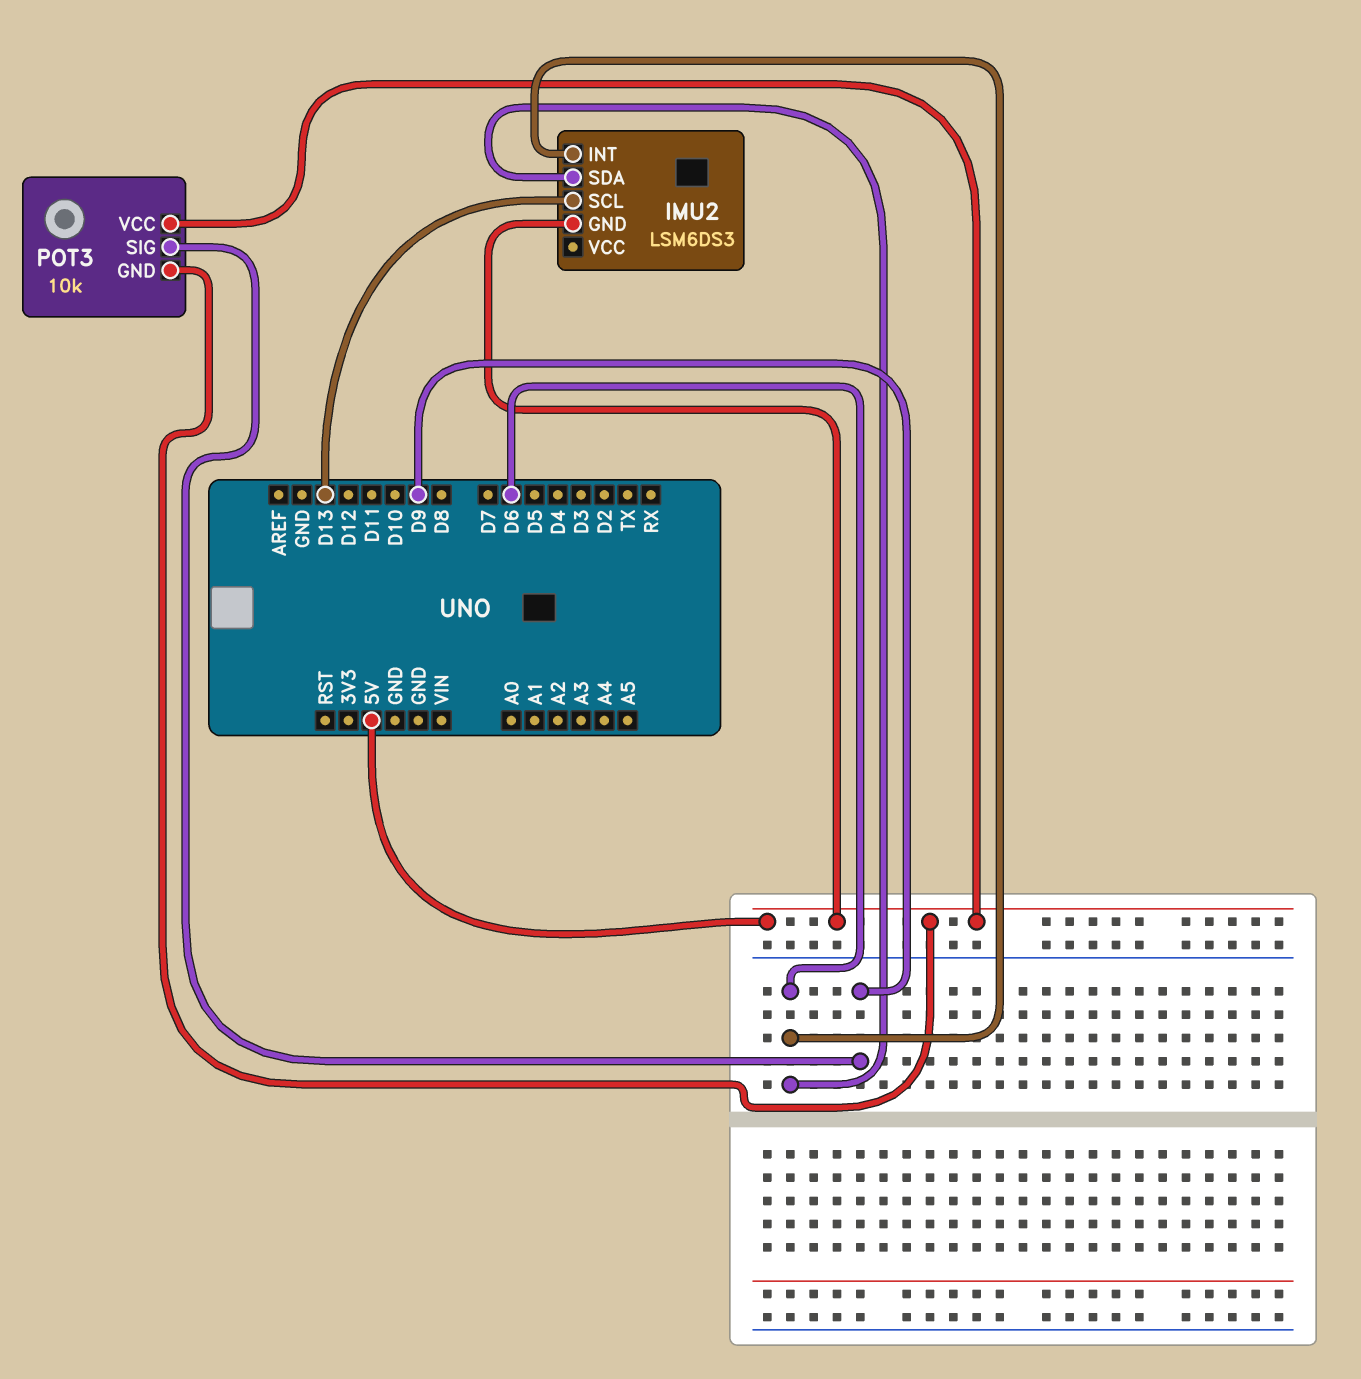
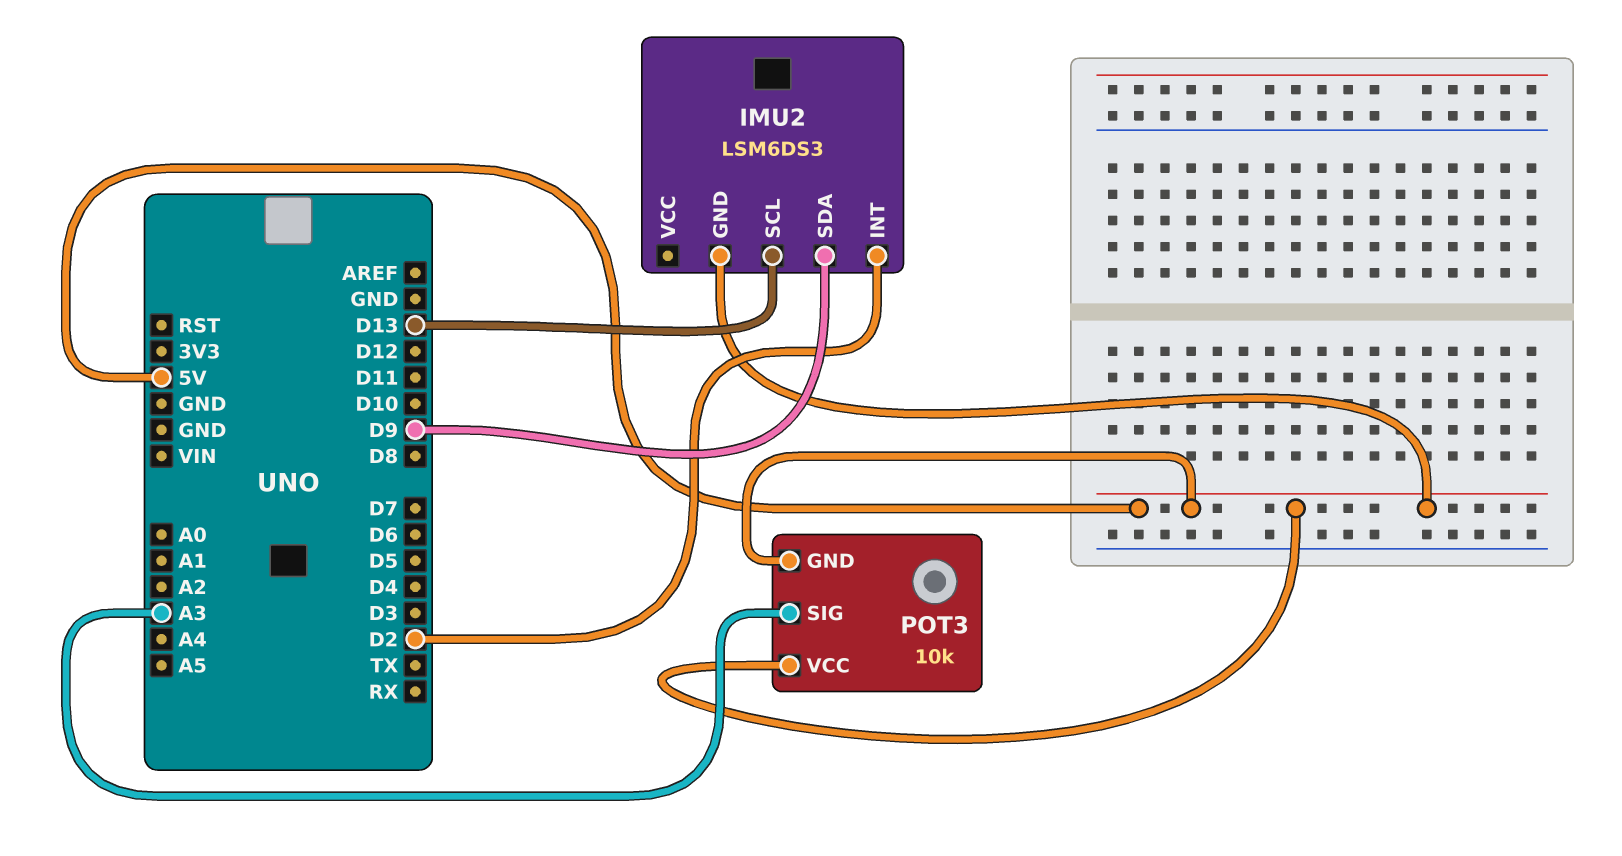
IMU2 pin INT: D6 -> D2
IMU2 pin SDA: D6 -> D9
POT3 pin SIG: D9 -> A3

